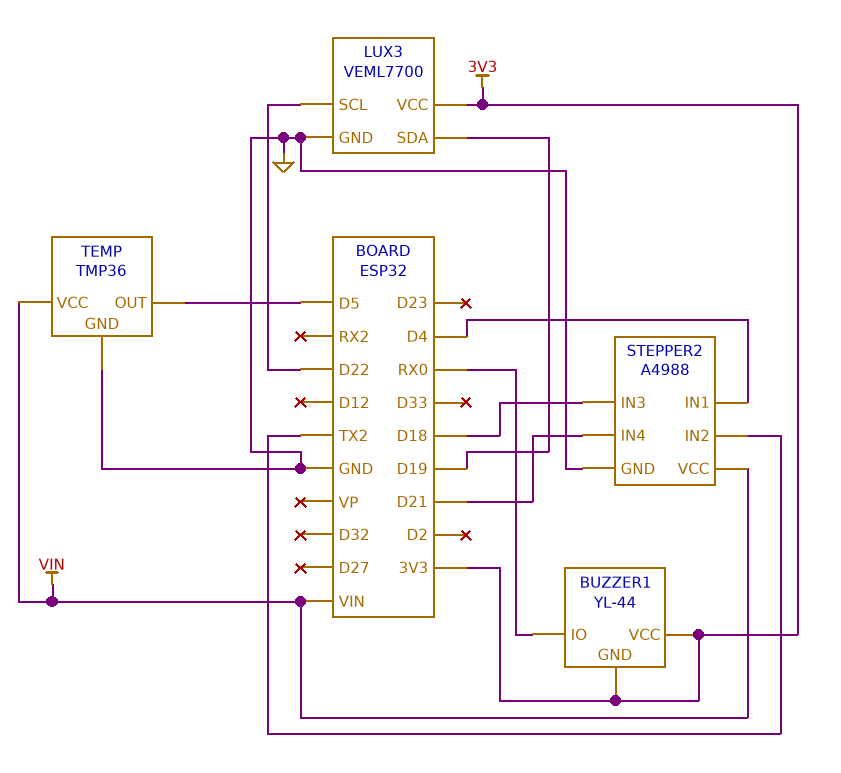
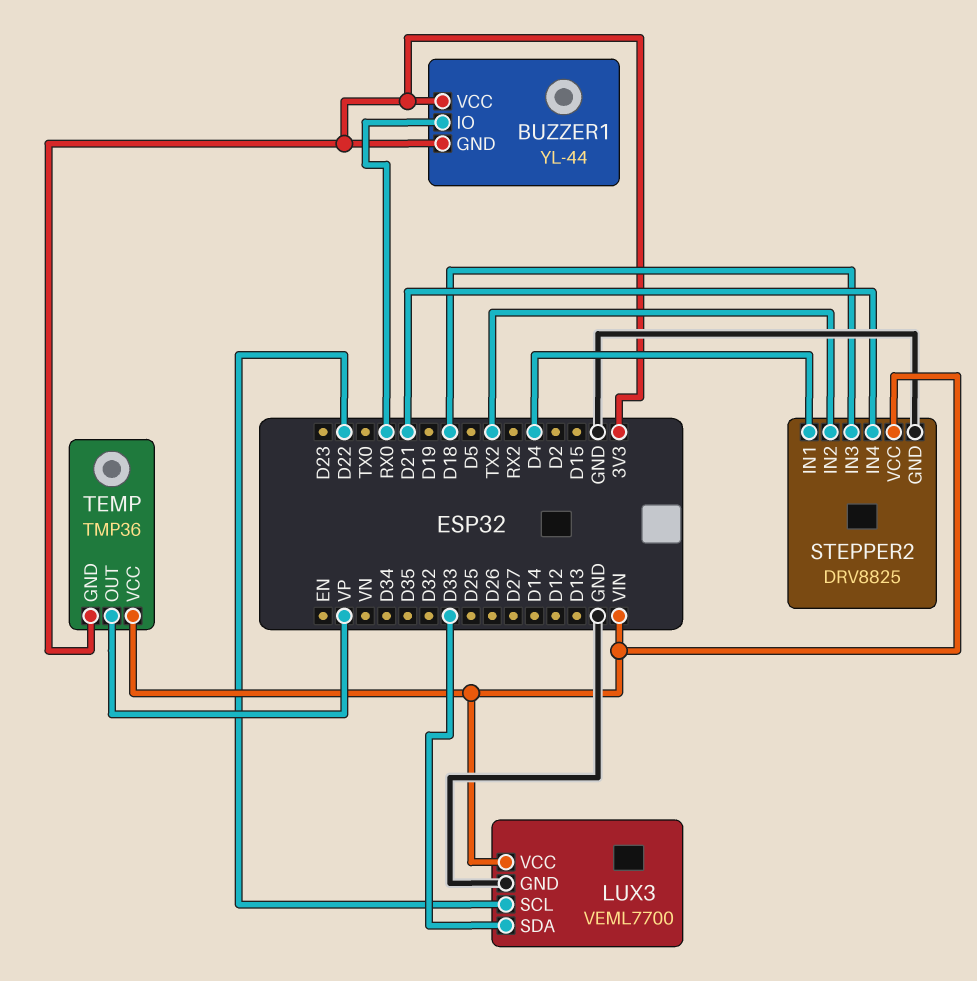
LUX3 pin SDA: D19 -> D33
LUX3 pin VCC: 3V3 -> VIN
STEPPER2: A4988 -> DRV8825
TEMP pin GND: GND -> 3V3
TEMP pin OUT: D5 -> VP

